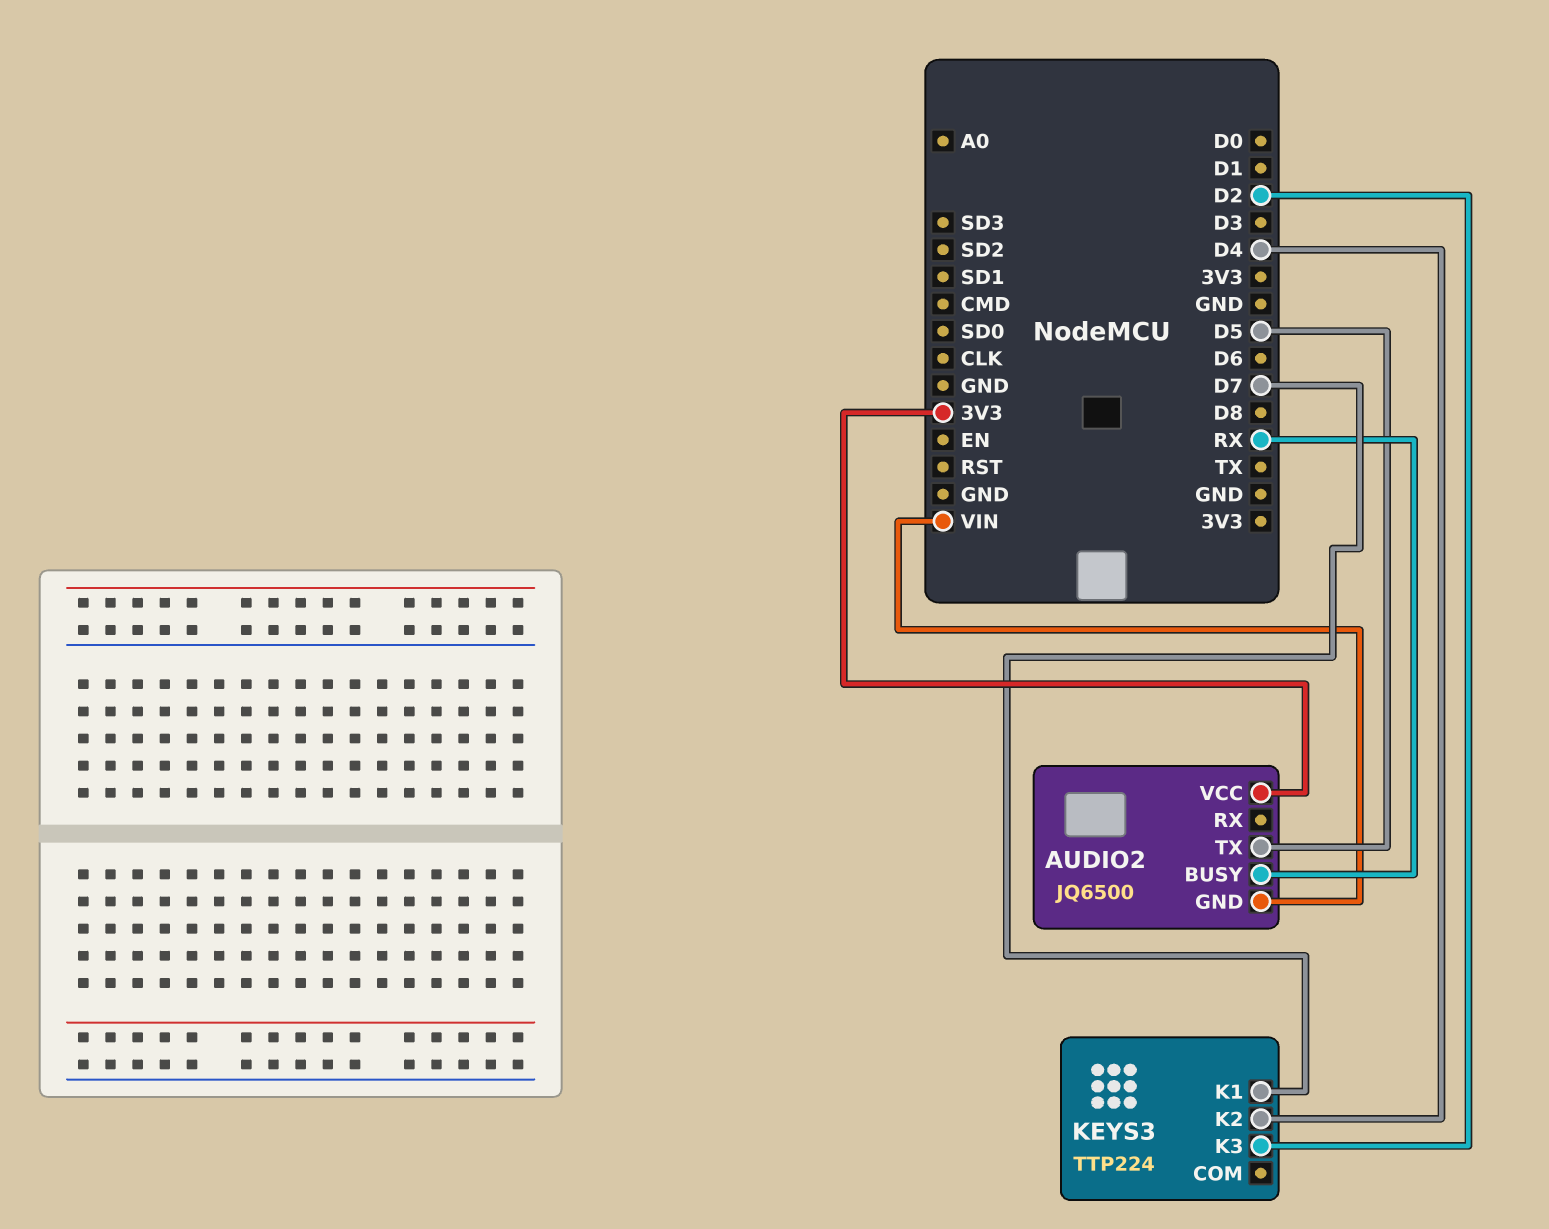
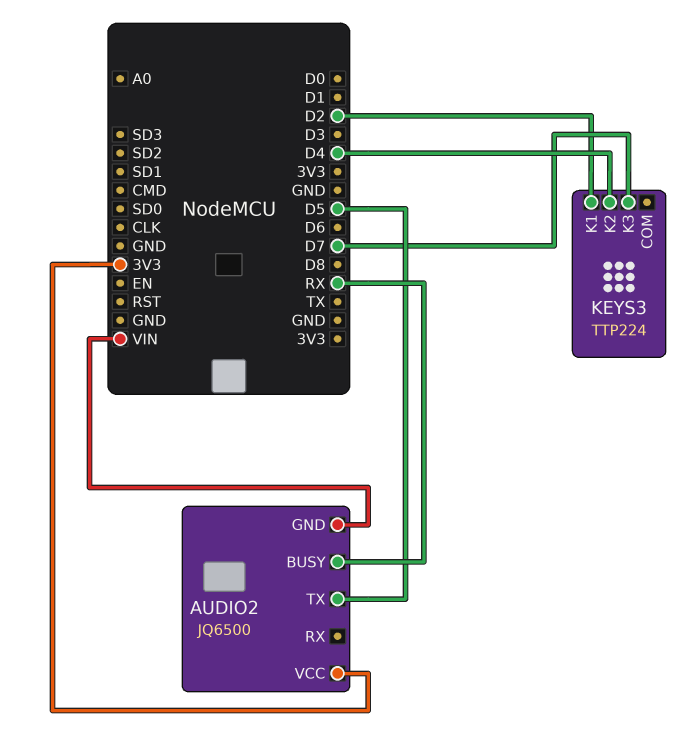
KEYS3 pin K1: D7 -> D2
KEYS3 pin K3: D2 -> D7

